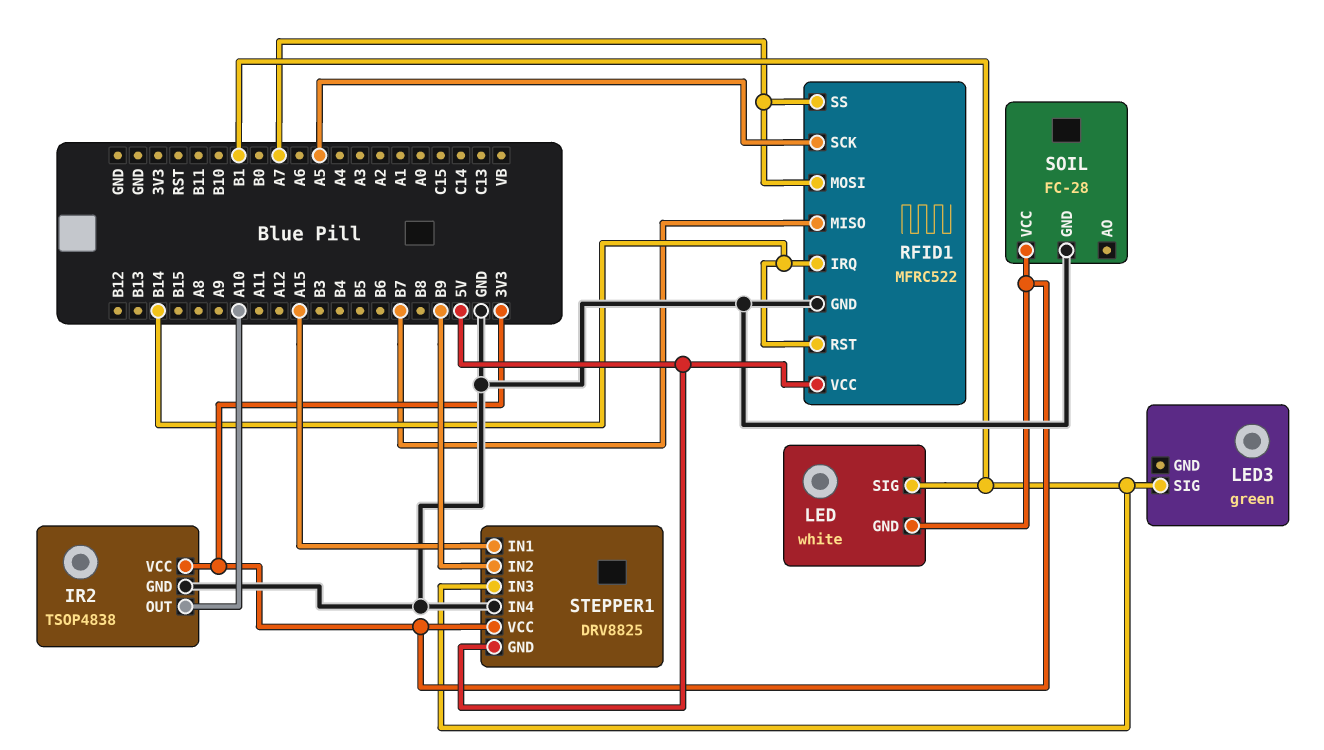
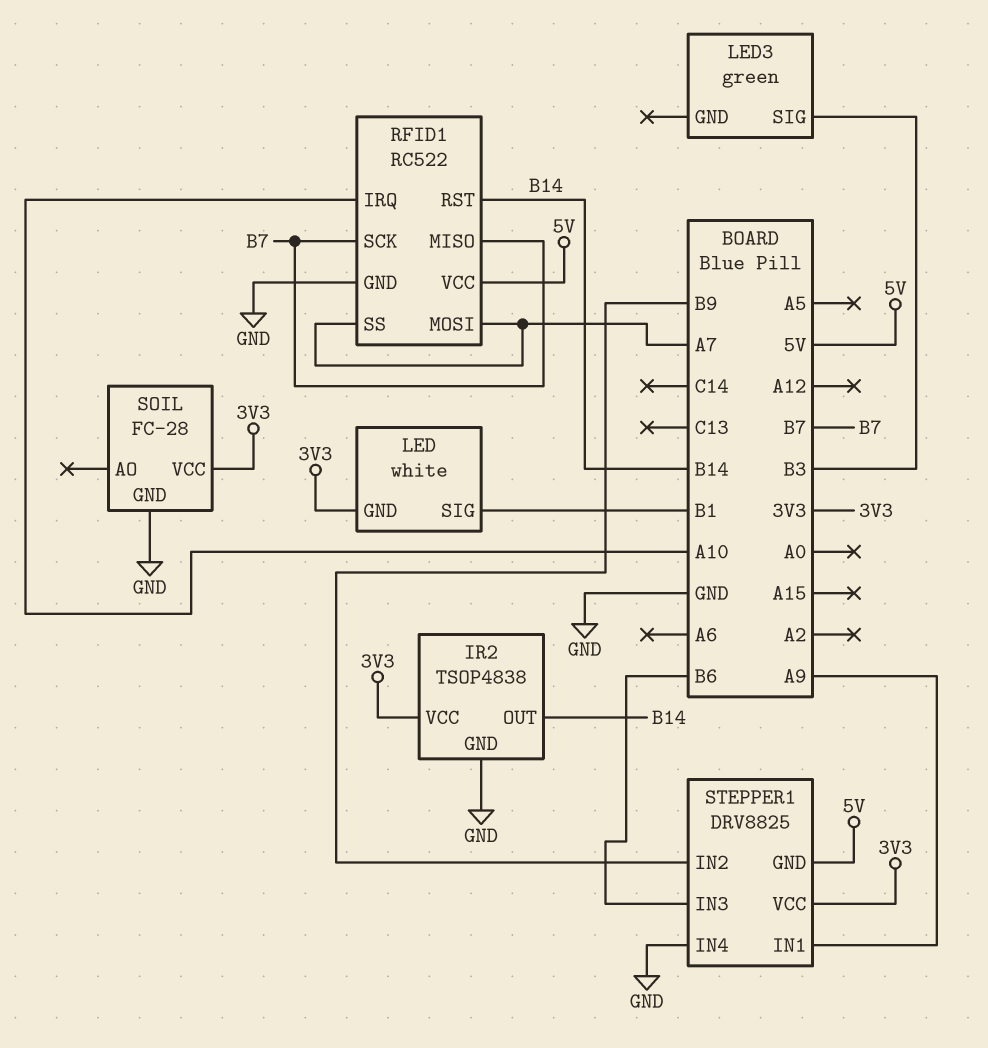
IR2 pin OUT: A10 -> B14
LED3 pin SIG: B1 -> B3
RFID1: MFRC522 -> RC522
RFID1 pin IRQ: B14 -> A10
RFID1 pin SCK: A5 -> B7
STEPPER1 pin IN1: A15 -> A9
STEPPER1 pin IN3: B1 -> B6

